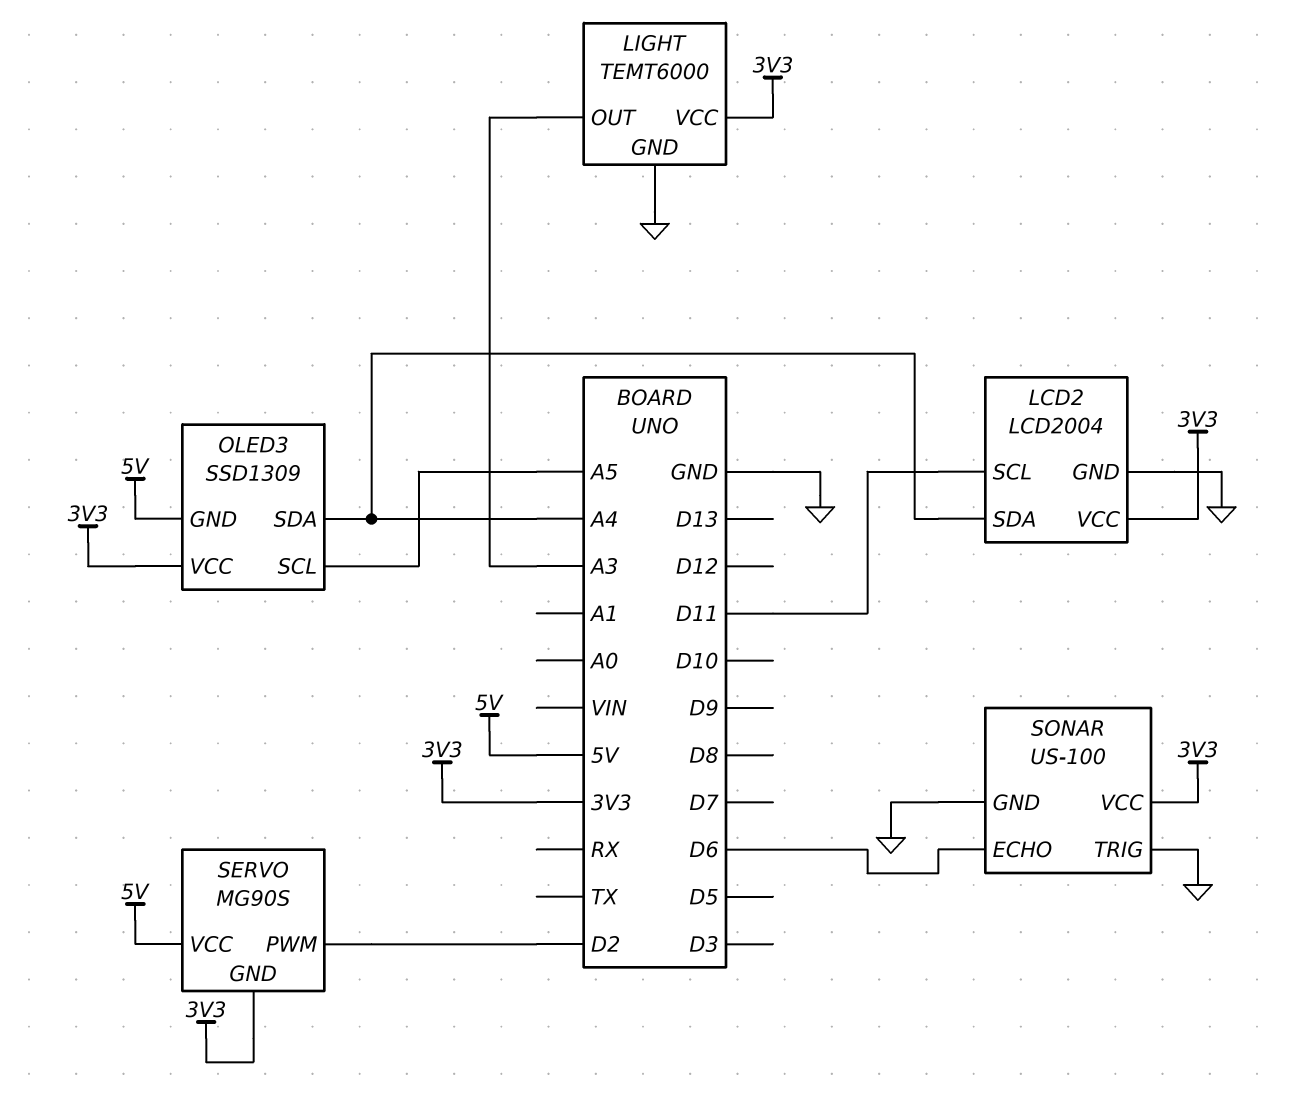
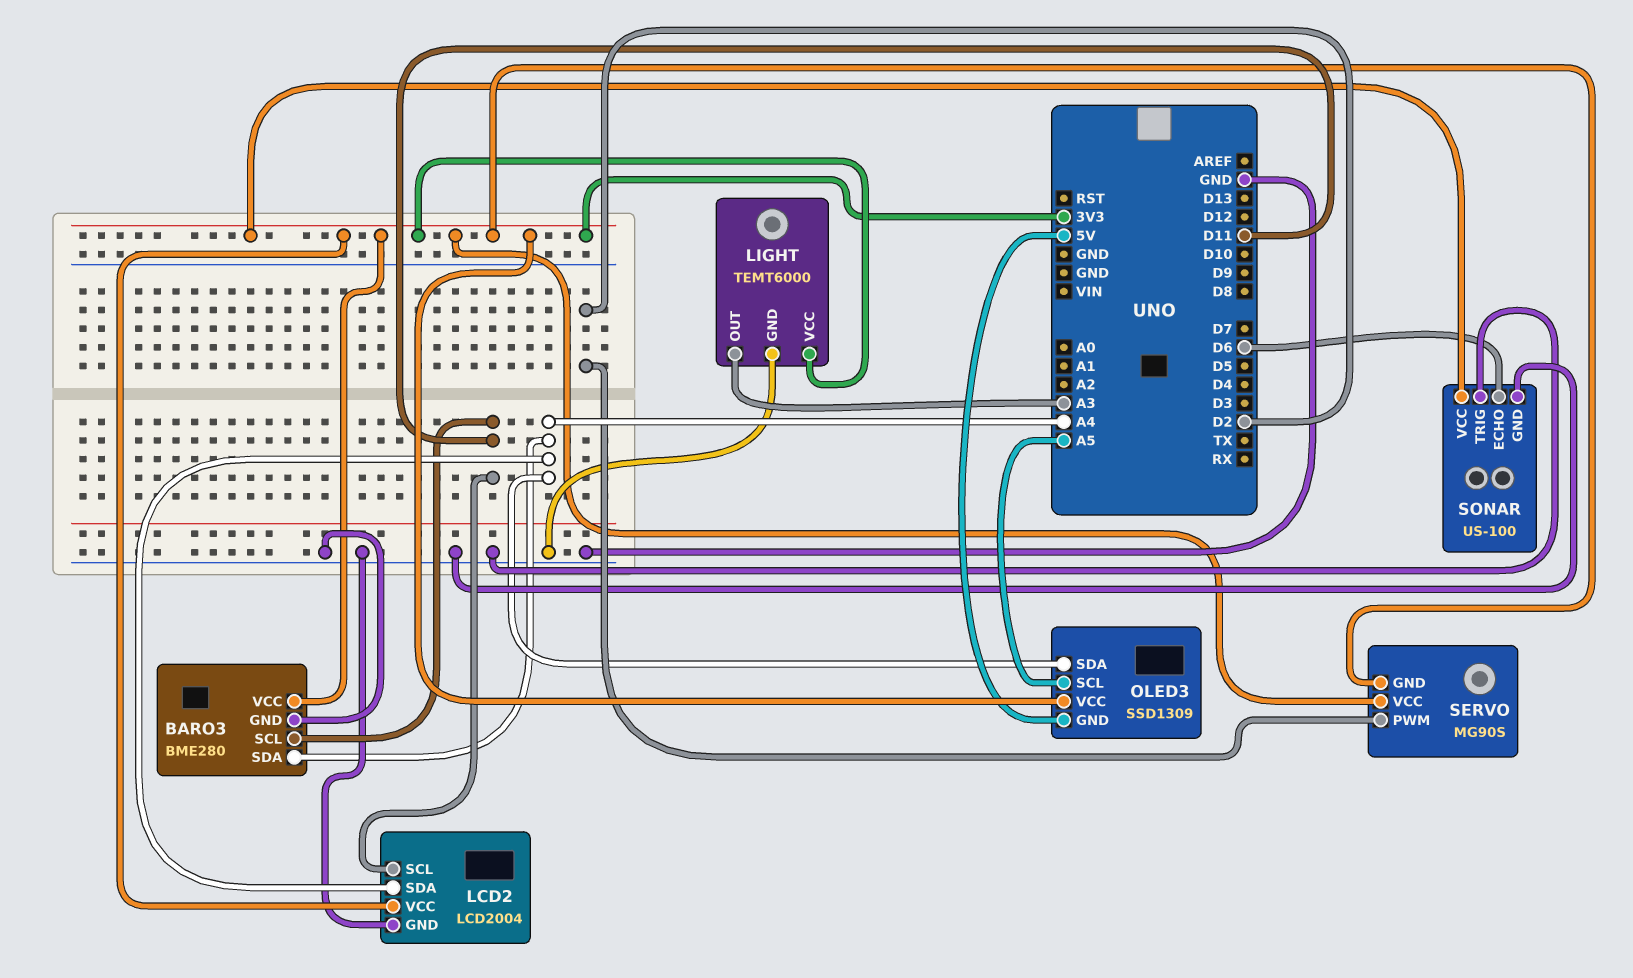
BARO3: none -> BME280
BARO3 pin GND: none -> GND
BARO3 pin SCL: none -> D11
BARO3 pin SDA: none -> A4
BARO3 pin VCC: none -> 3V3
SERVO pin VCC: 5V -> 3V3

